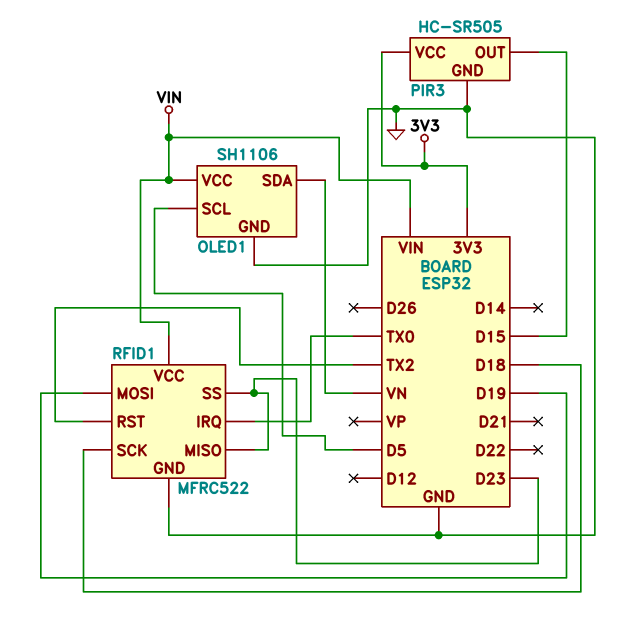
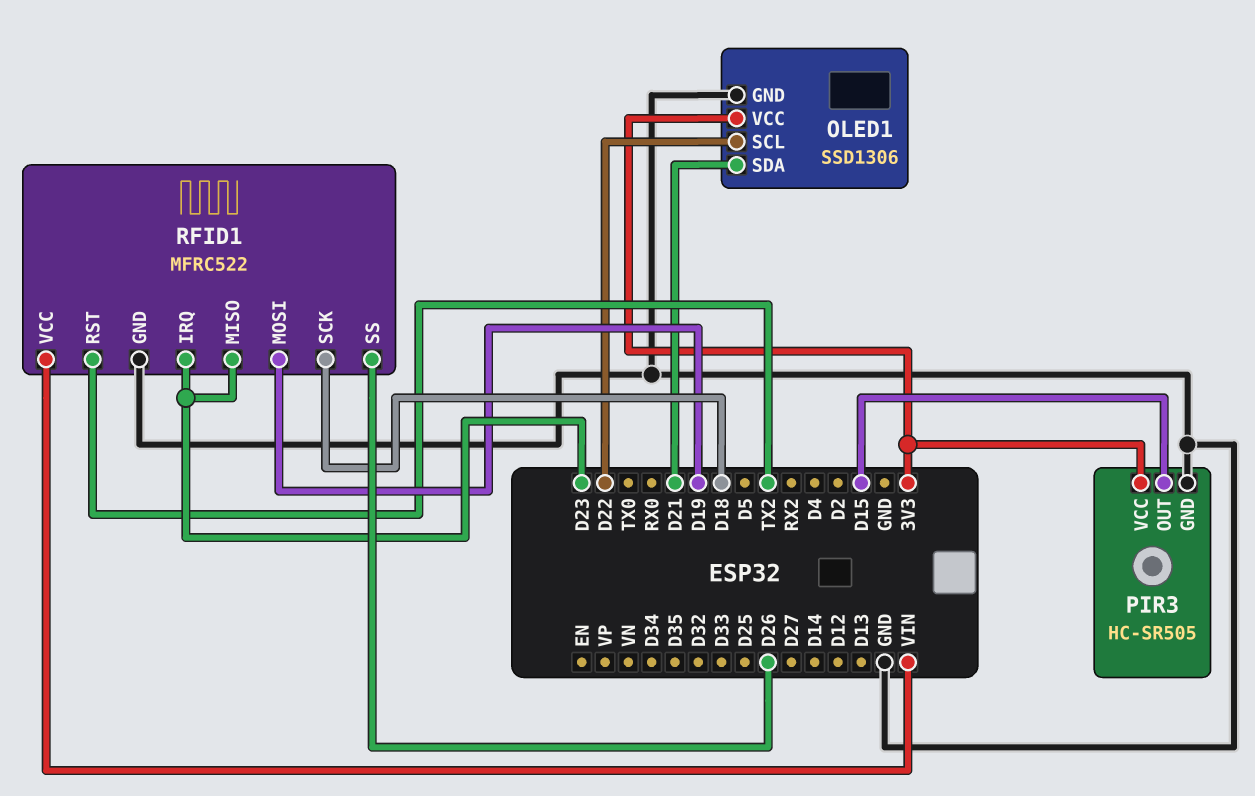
OLED1: SH1106 -> SSD1306
OLED1 pin SCL: D5 -> D22
OLED1 pin SDA: VN -> D21
OLED1 pin VCC: VIN -> 3V3
RFID1 pin IRQ: TX0 -> D23
RFID1 pin SS: D23 -> D26

